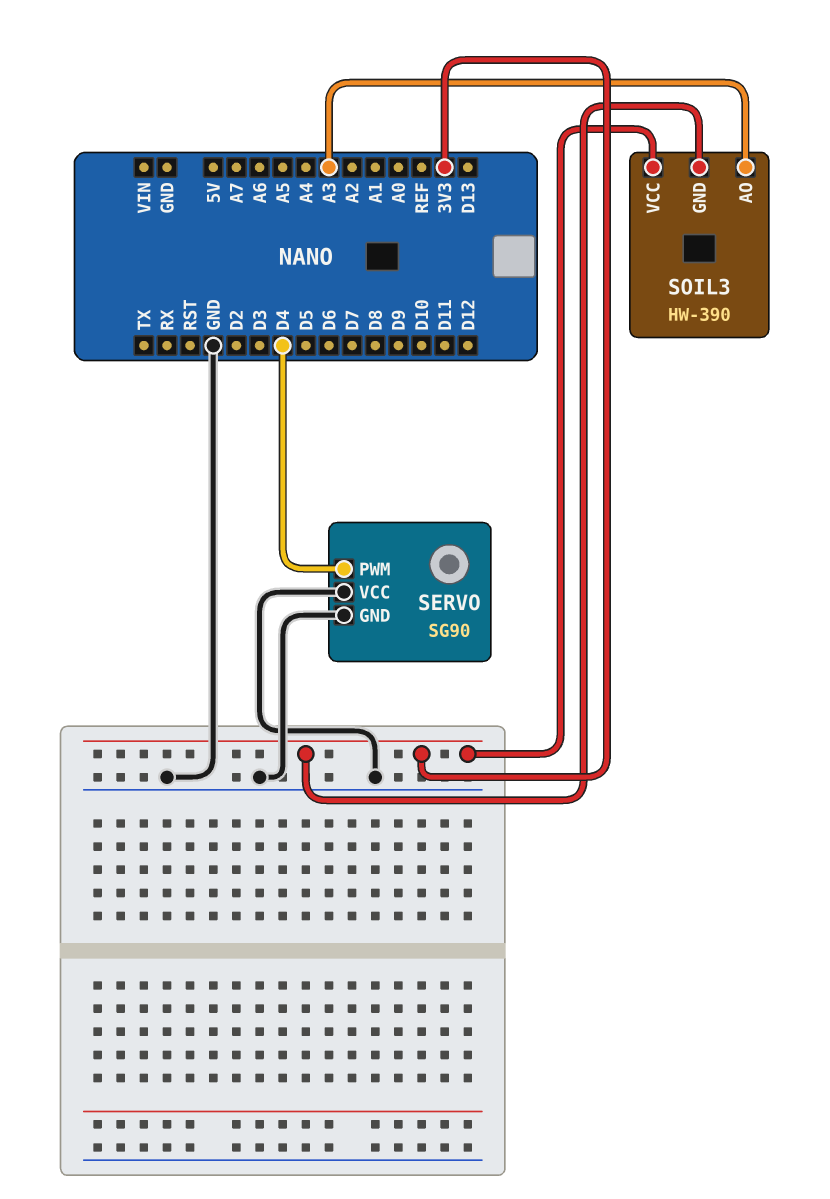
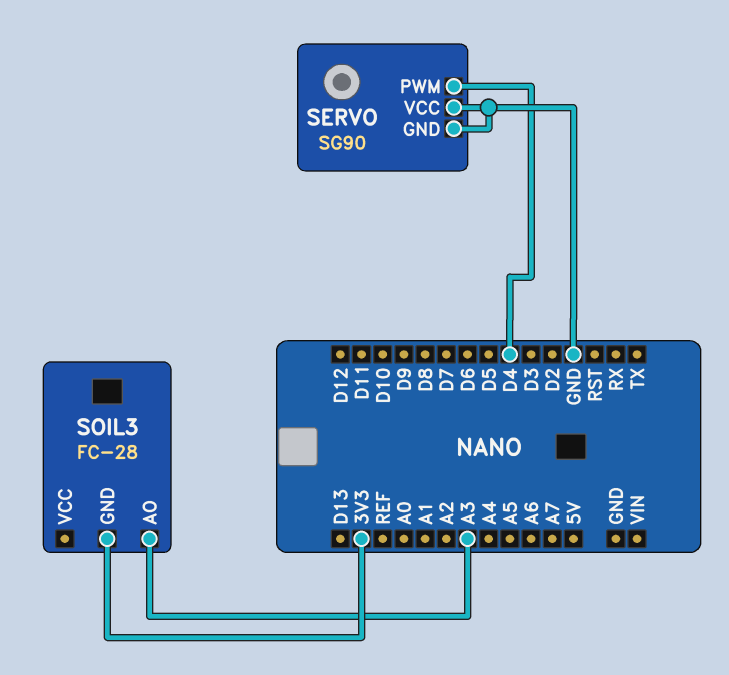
SOIL3: HW-390 -> FC-28
SOIL3 pin VCC: 3V3 -> none

